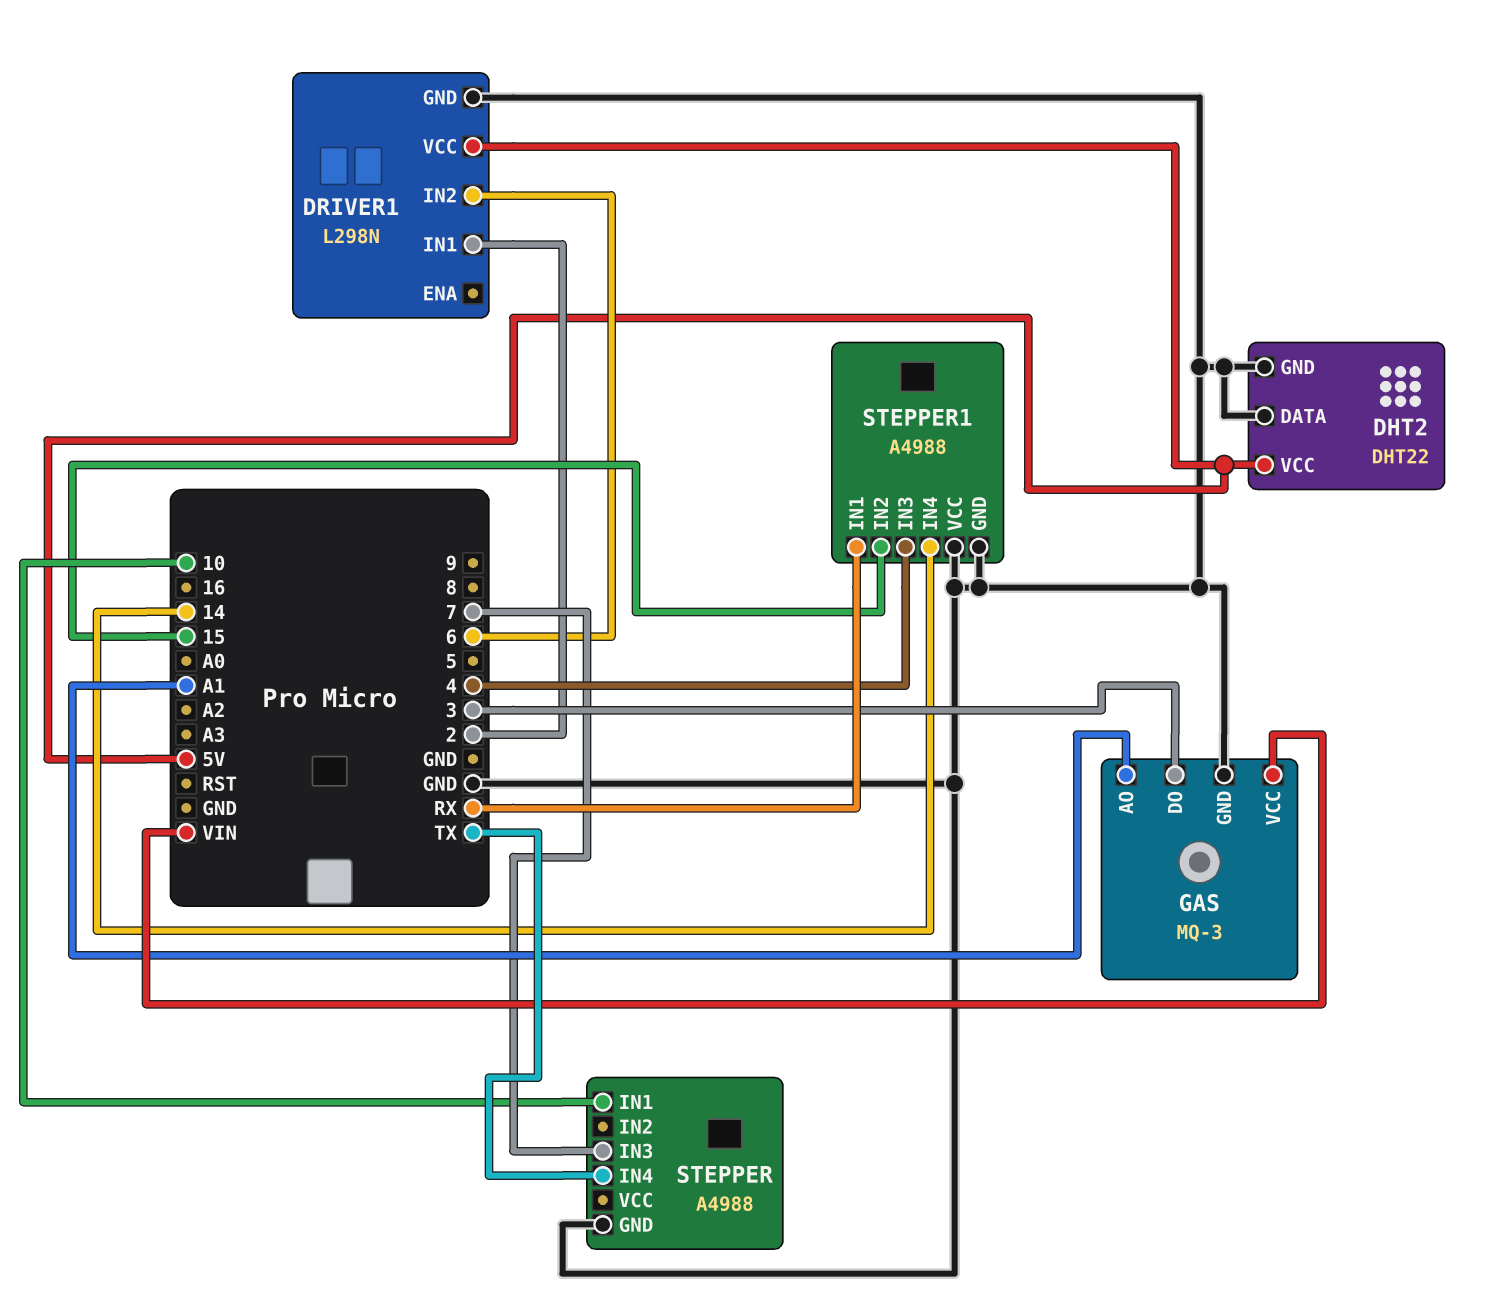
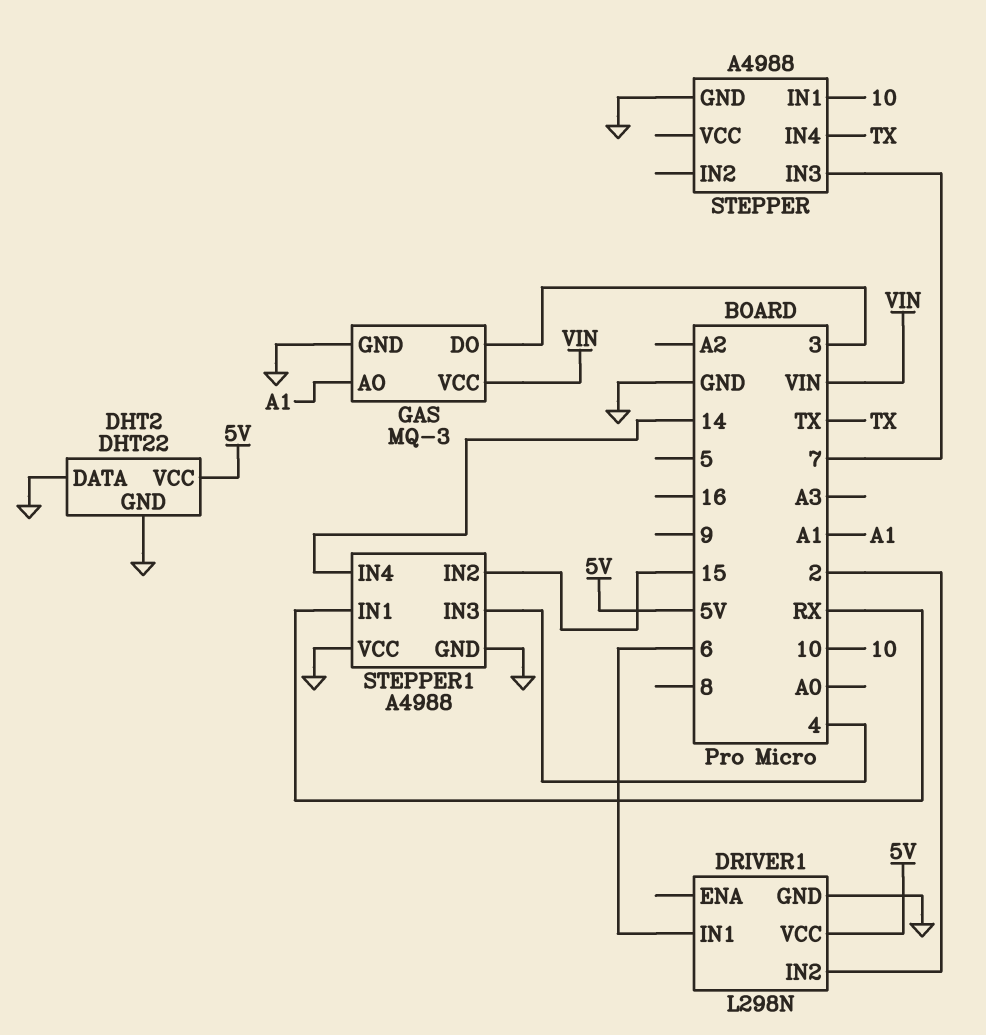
DRIVER1 pin IN1: 2 -> 6
DRIVER1 pin IN2: 6 -> 2

